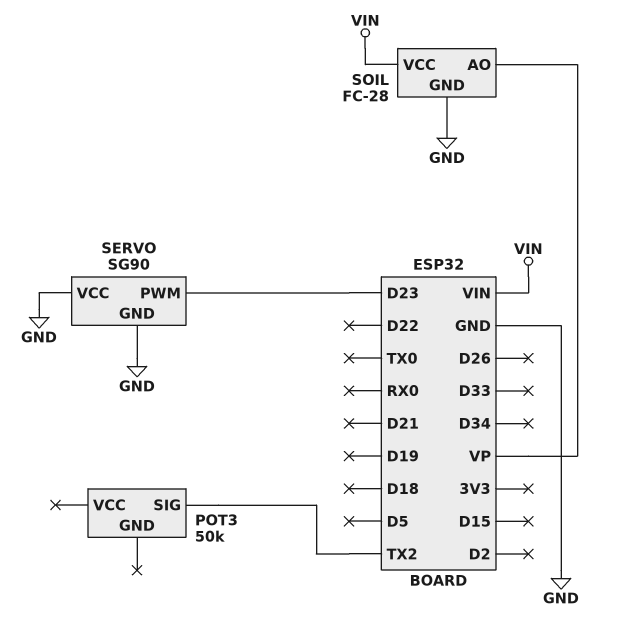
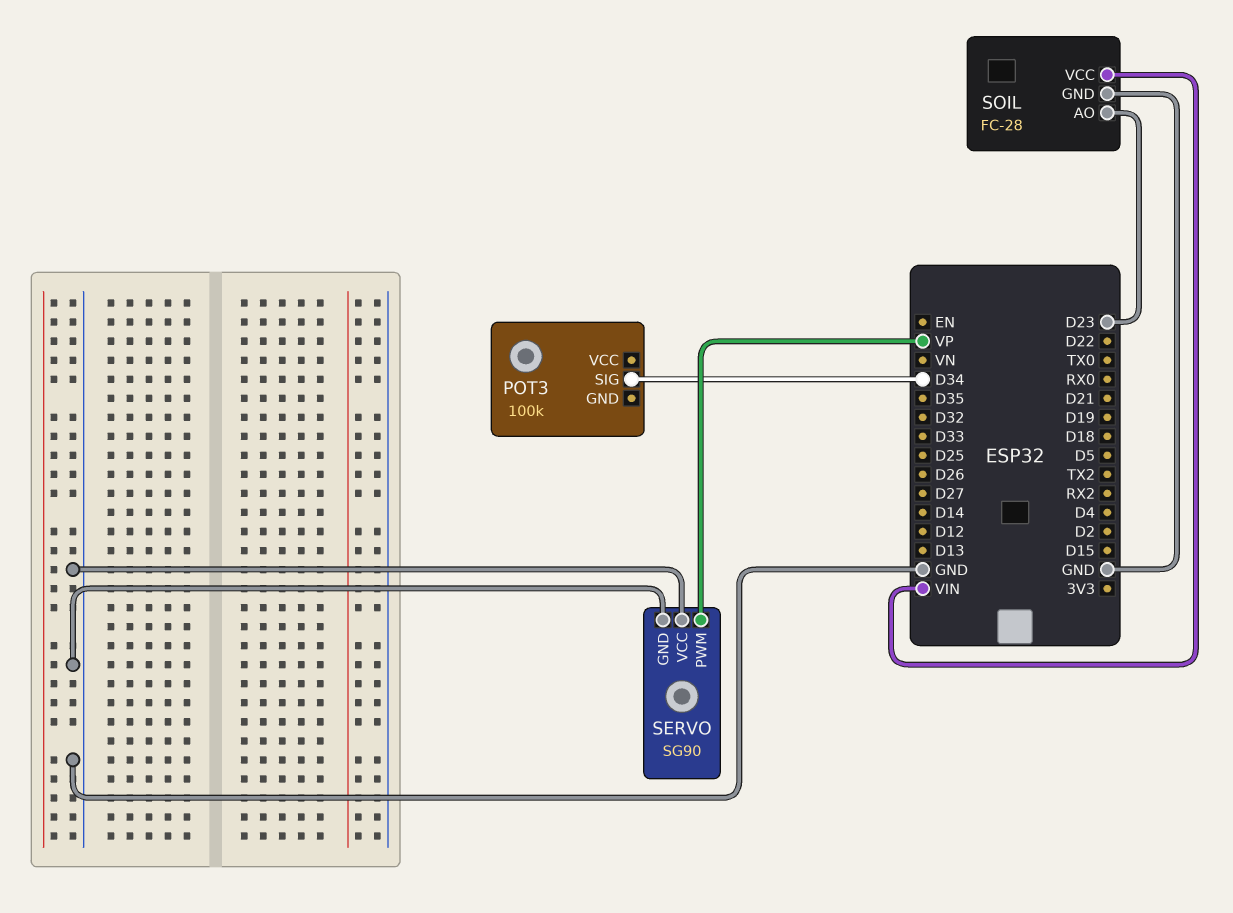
POT3: 50k -> 100k
POT3 pin SIG: TX2 -> D34
SERVO pin PWM: D23 -> VP
SOIL pin AO: VP -> D23

